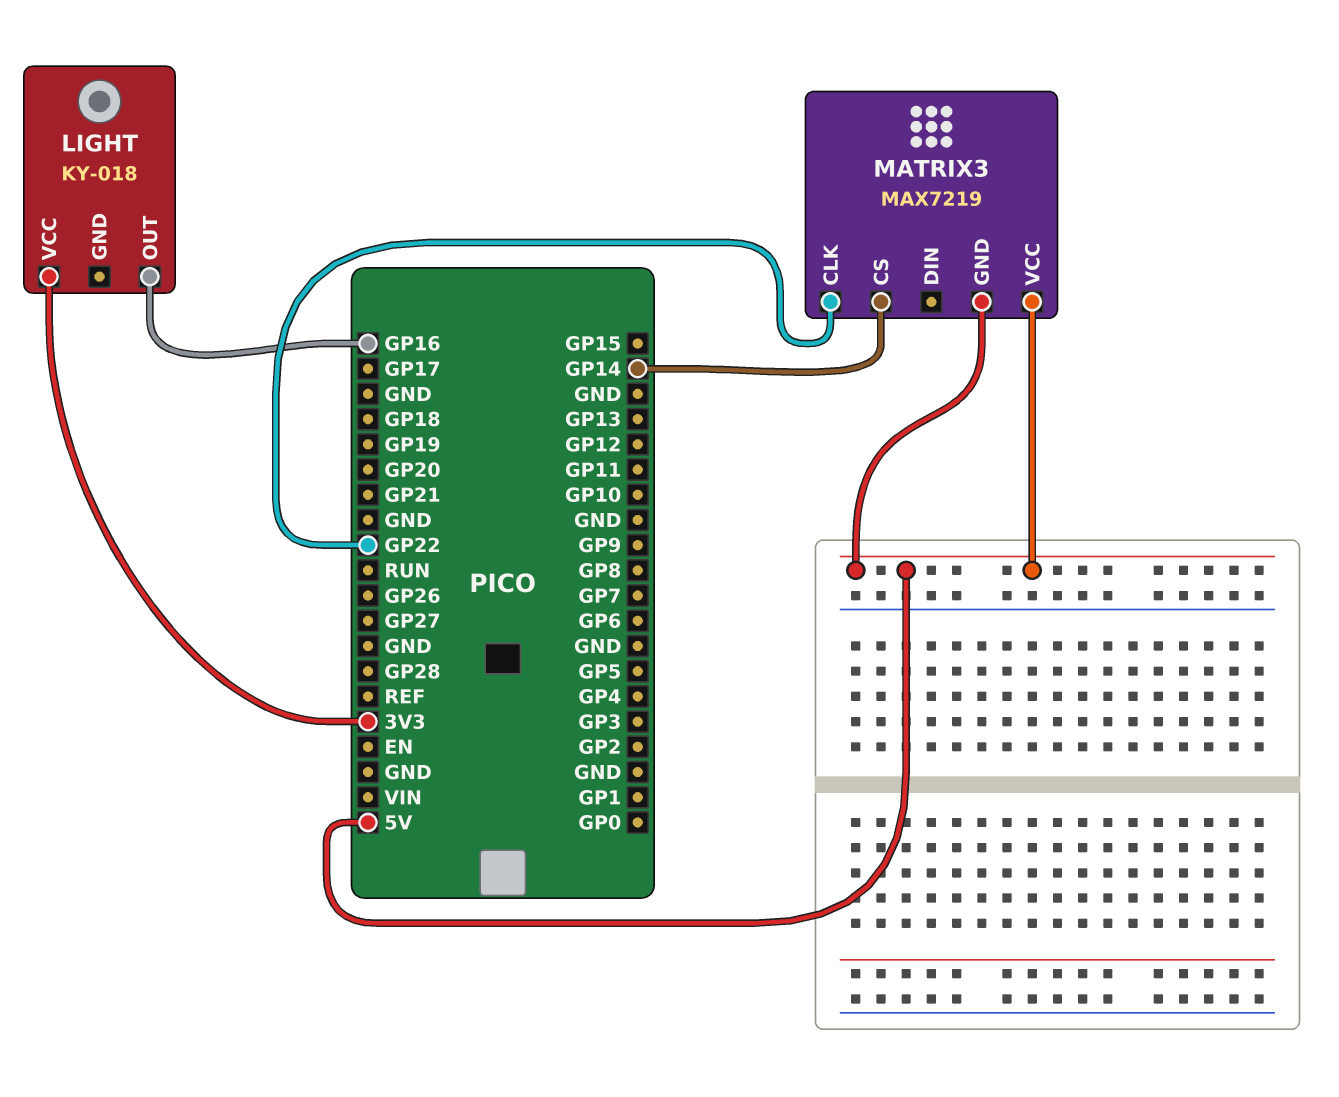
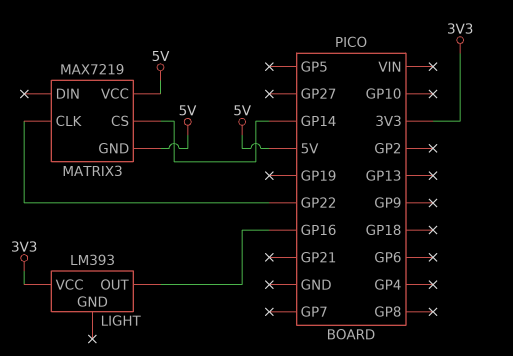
LIGHT: KY-018 -> LM393

